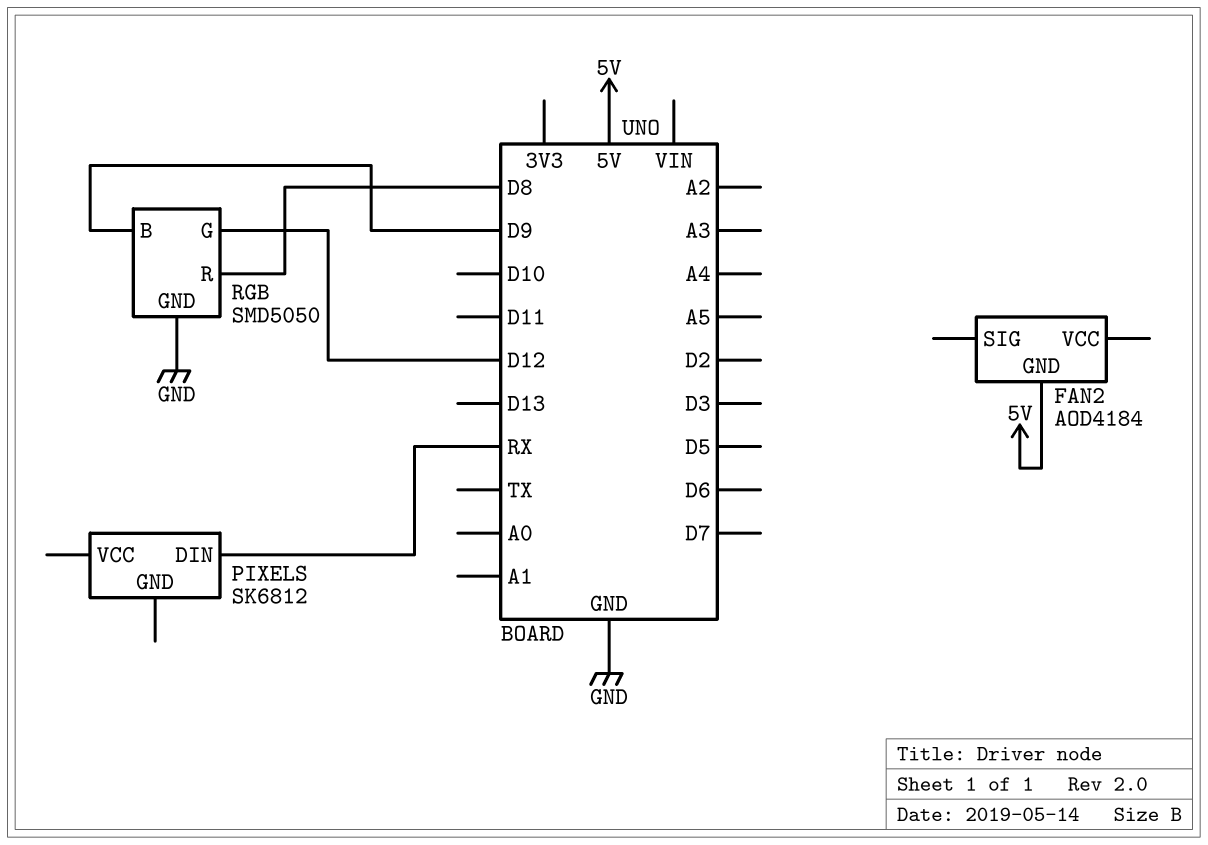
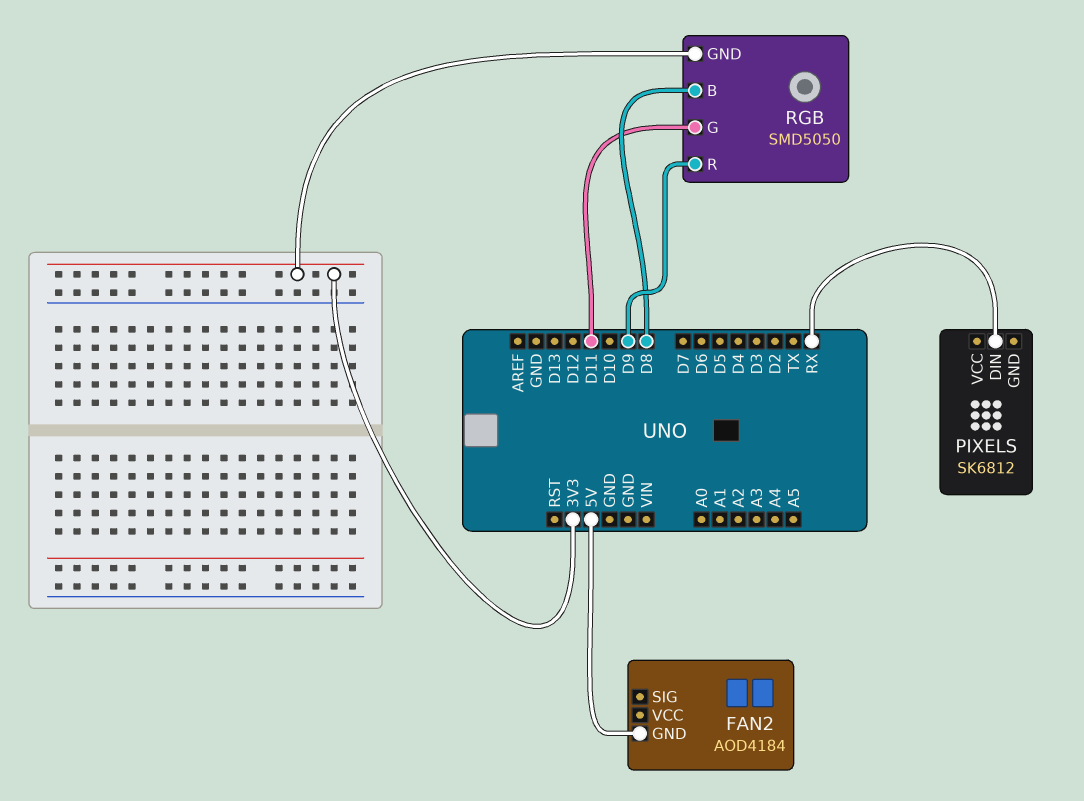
RGB pin B: D9 -> D8
RGB pin G: D12 -> D11
RGB pin GND: GND -> 3V3
RGB pin R: D8 -> D9

